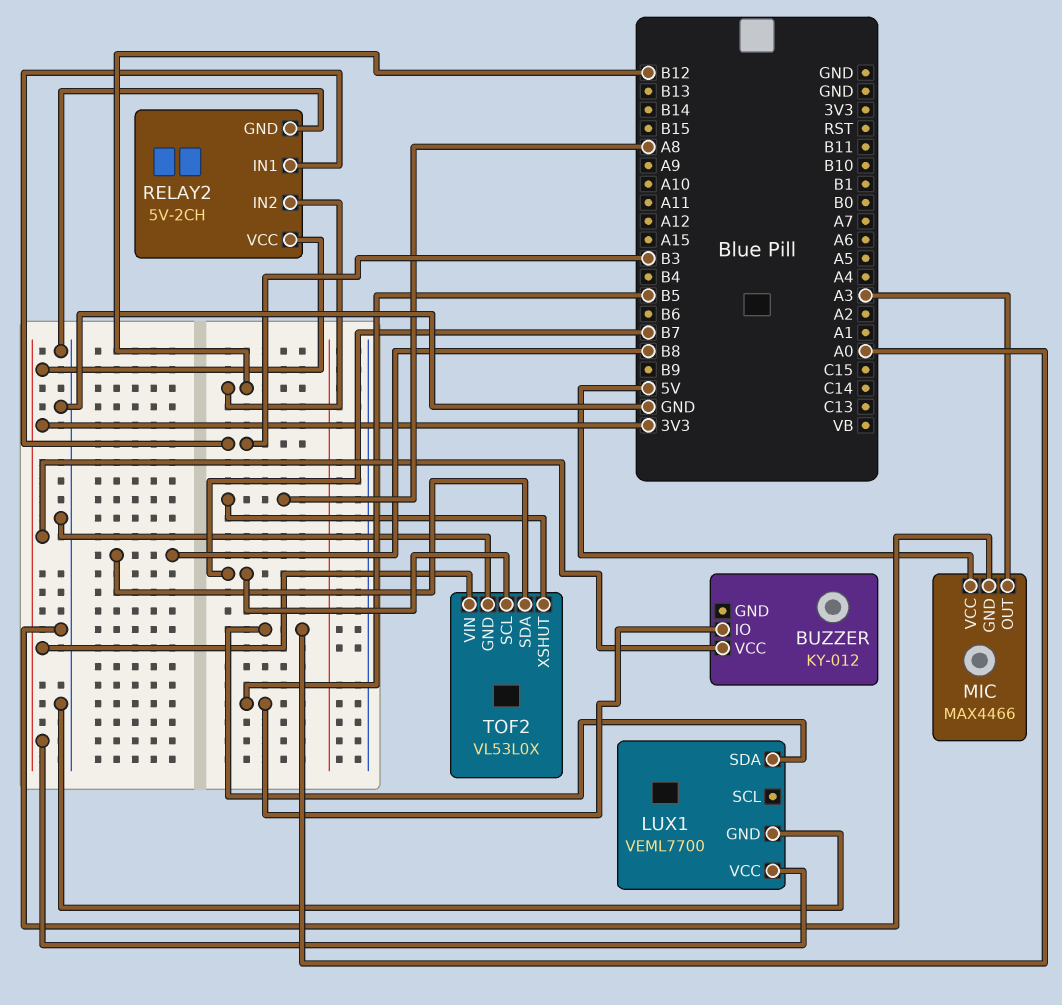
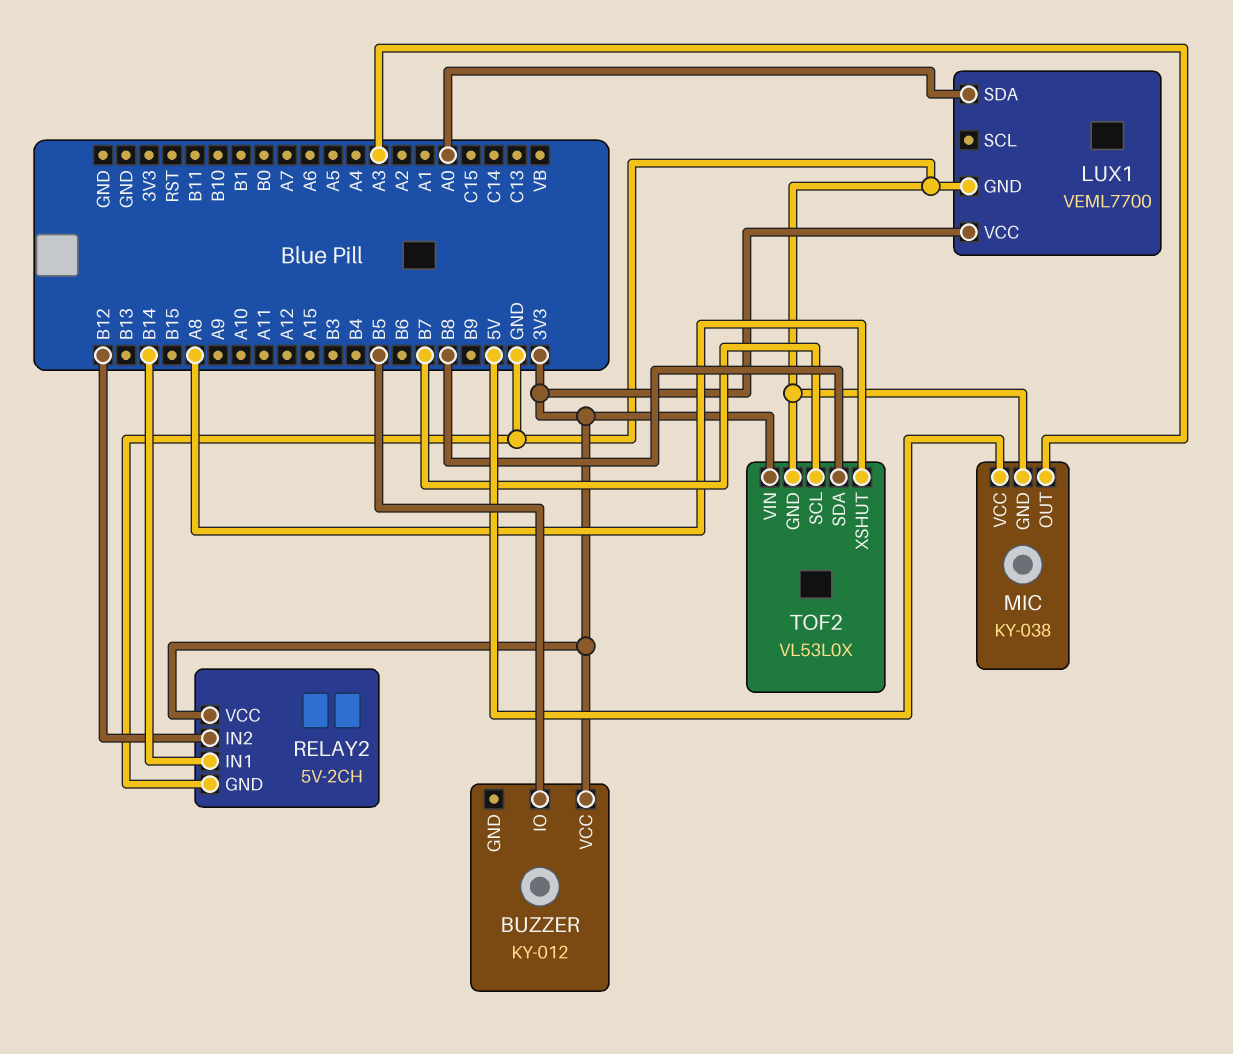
MIC: MAX4466 -> KY-038
RELAY2 pin IN1: B3 -> B14

